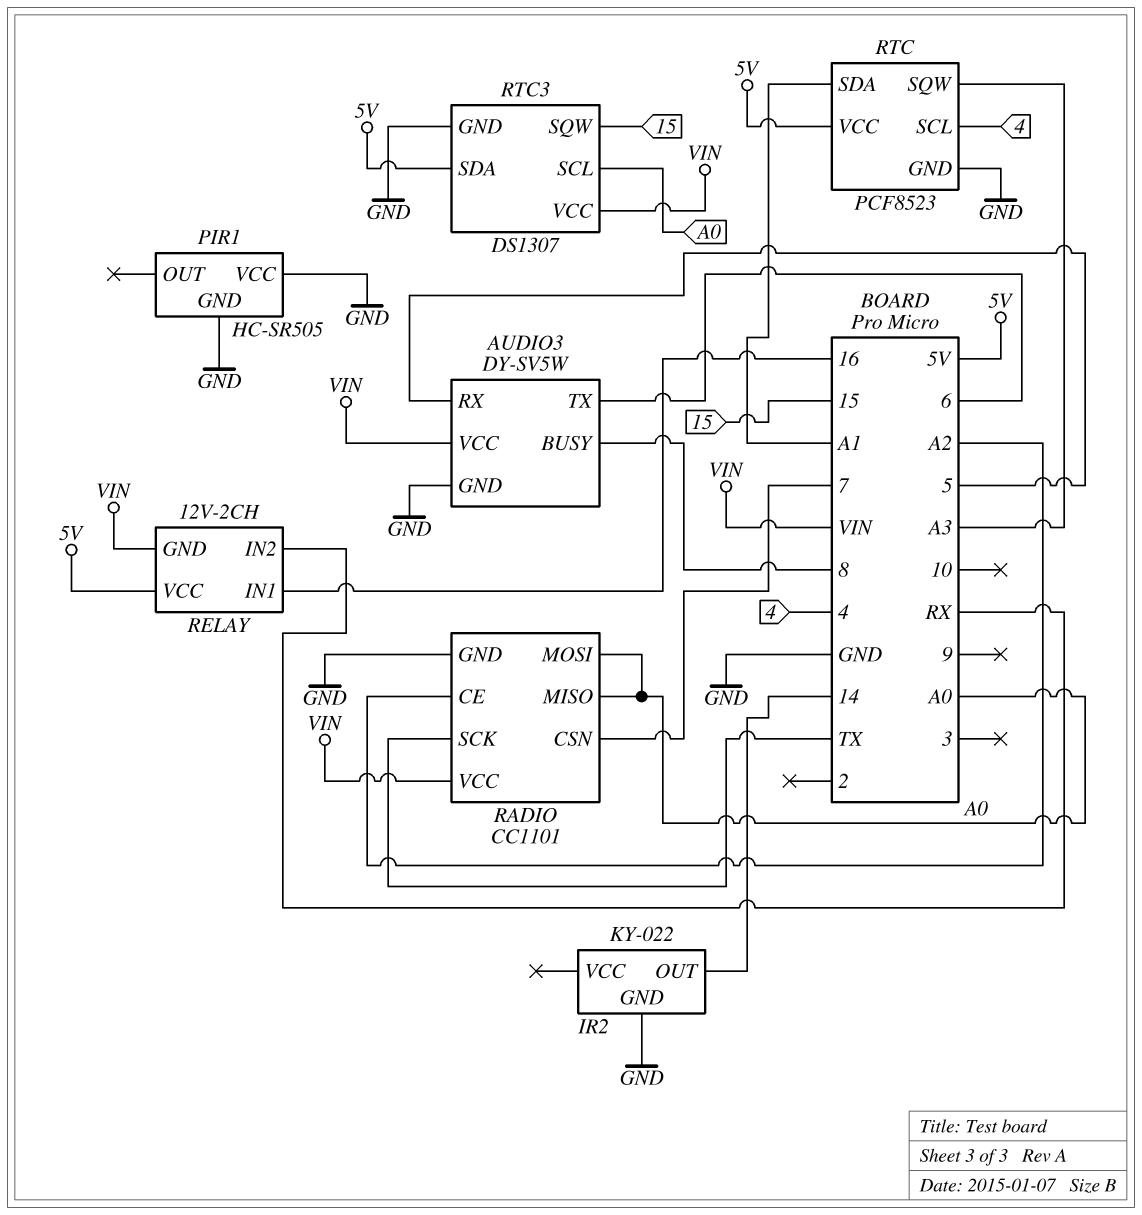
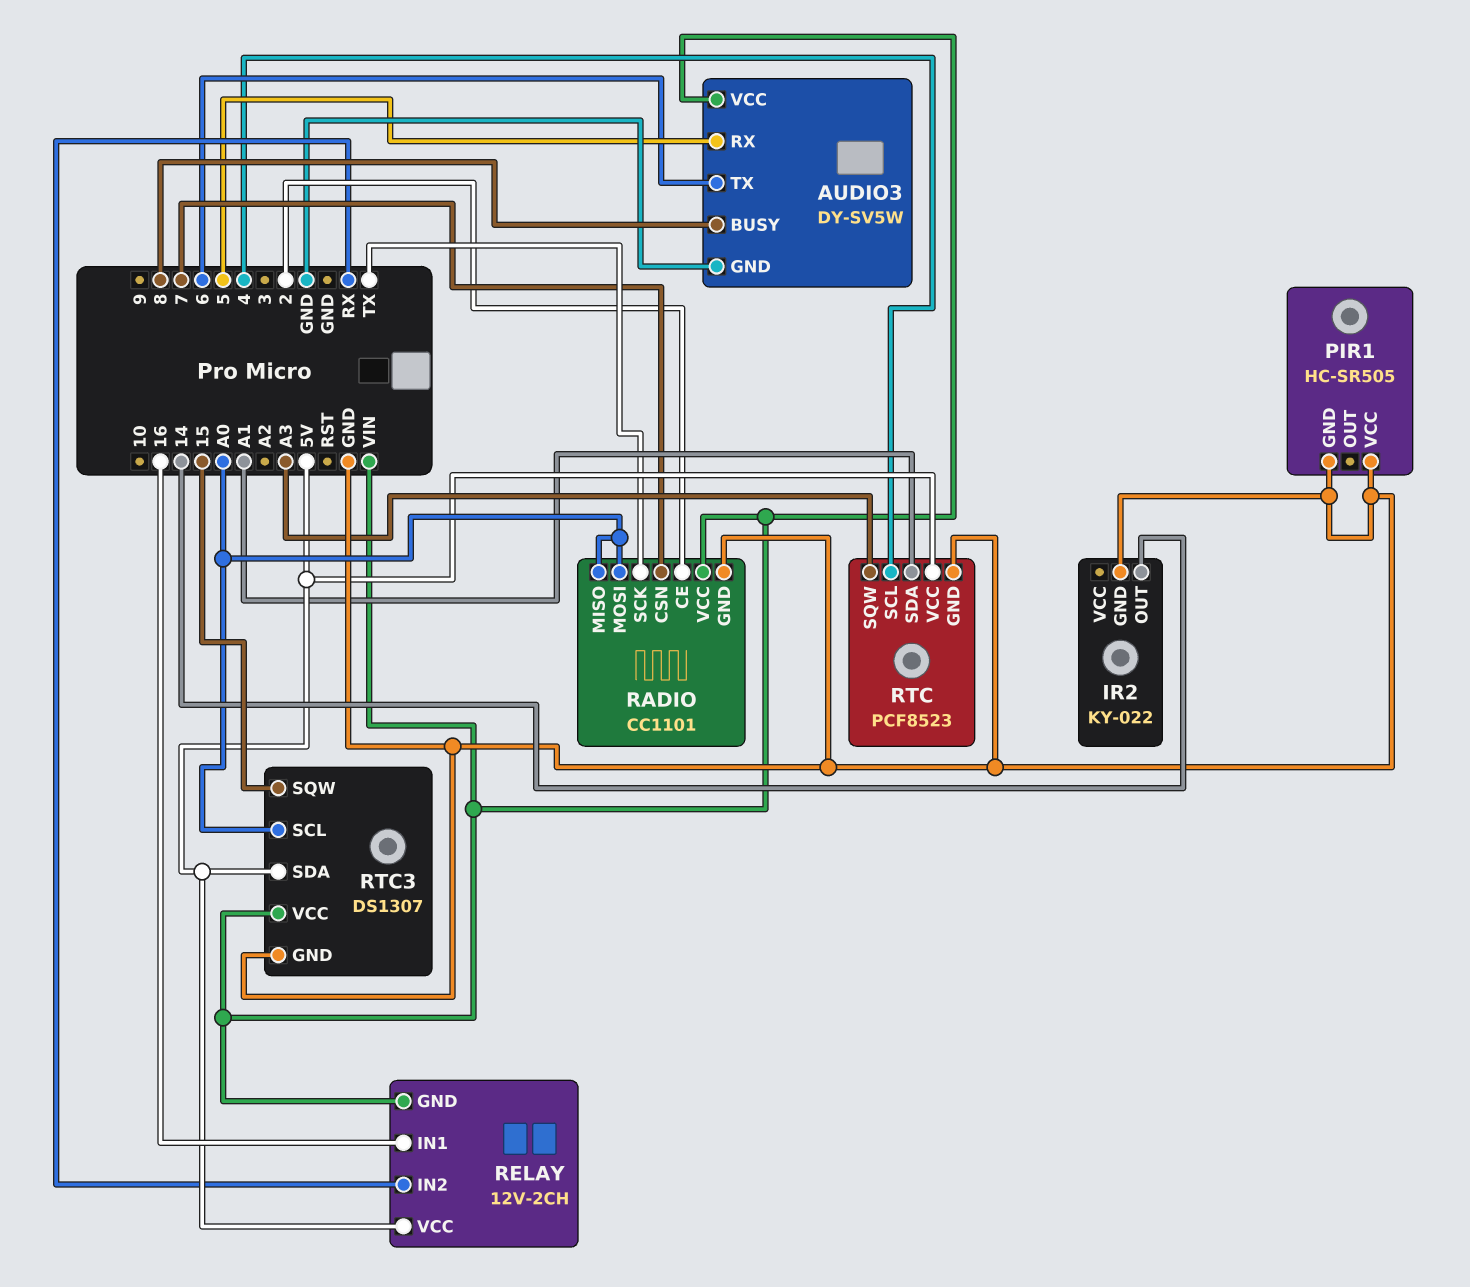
RADIO pin CE: A2 -> 2

